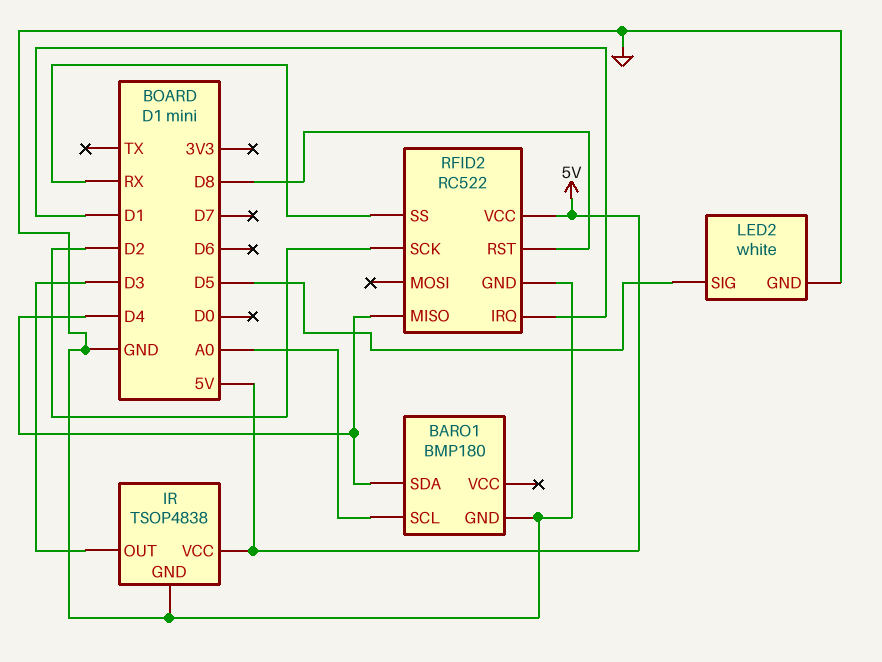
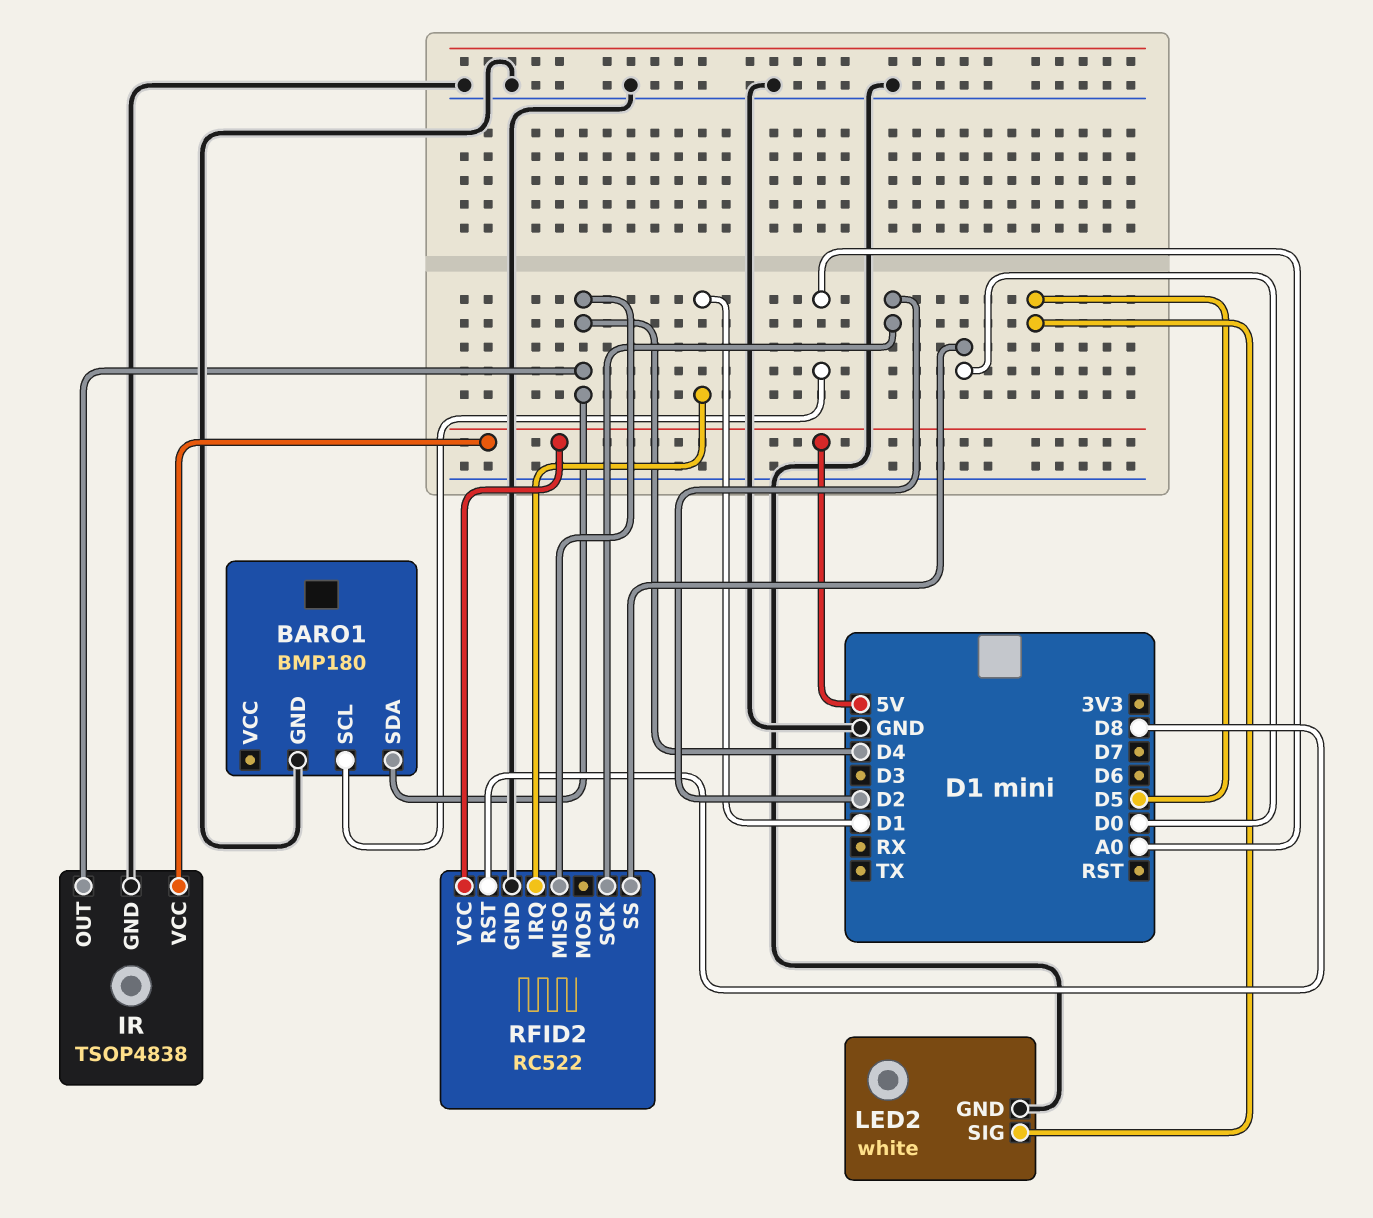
IR pin OUT: D3 -> D4
RFID2 pin SS: RX -> D0

